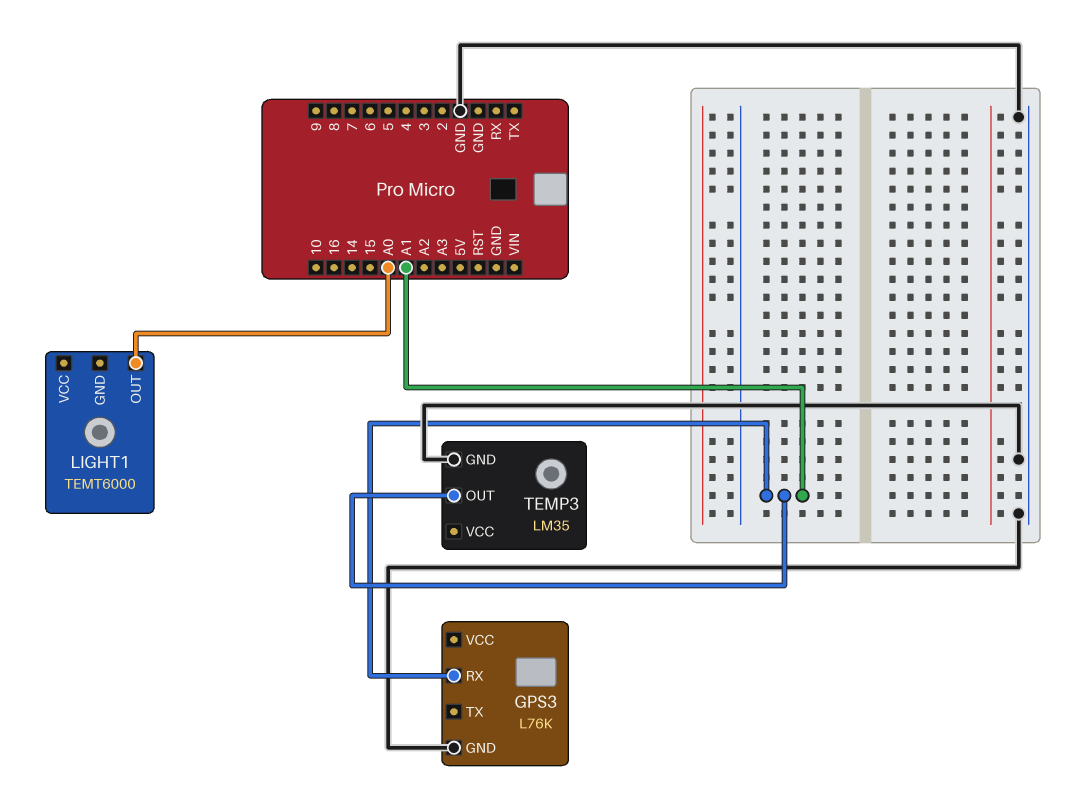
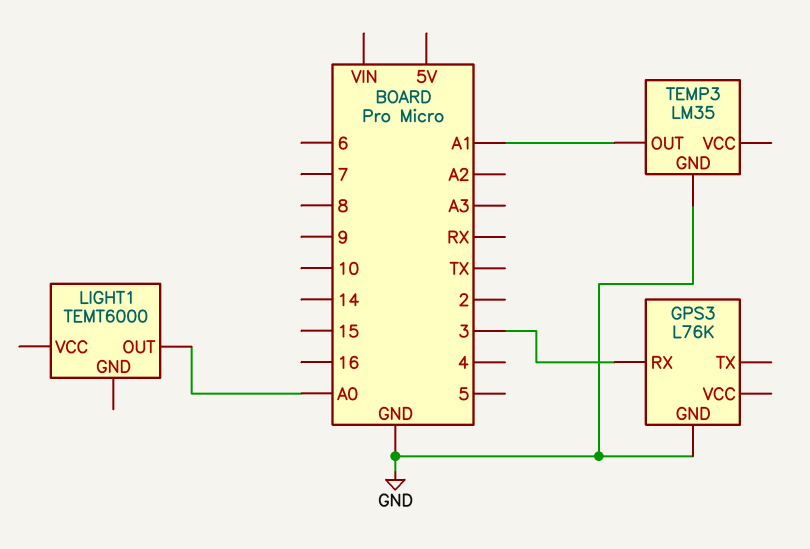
GPS3 pin RX: A1 -> 3

